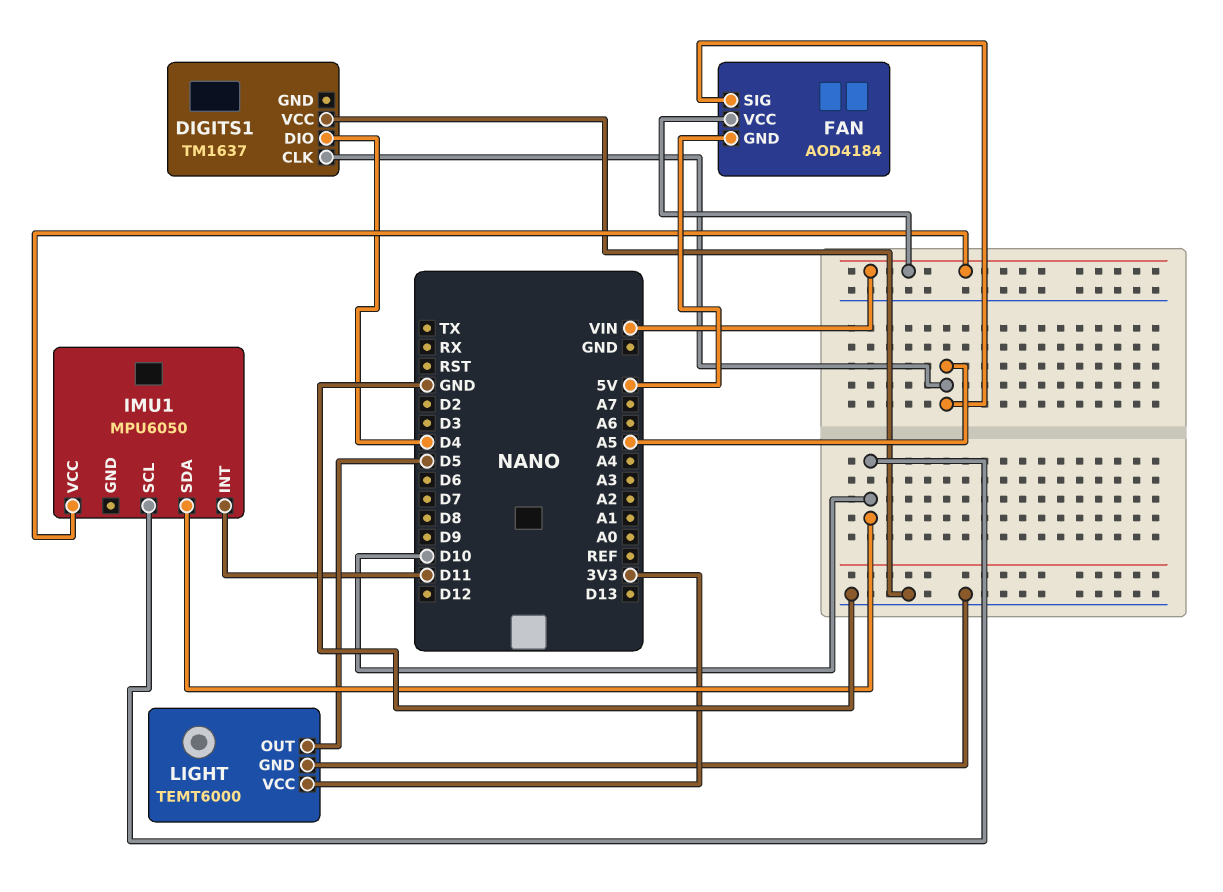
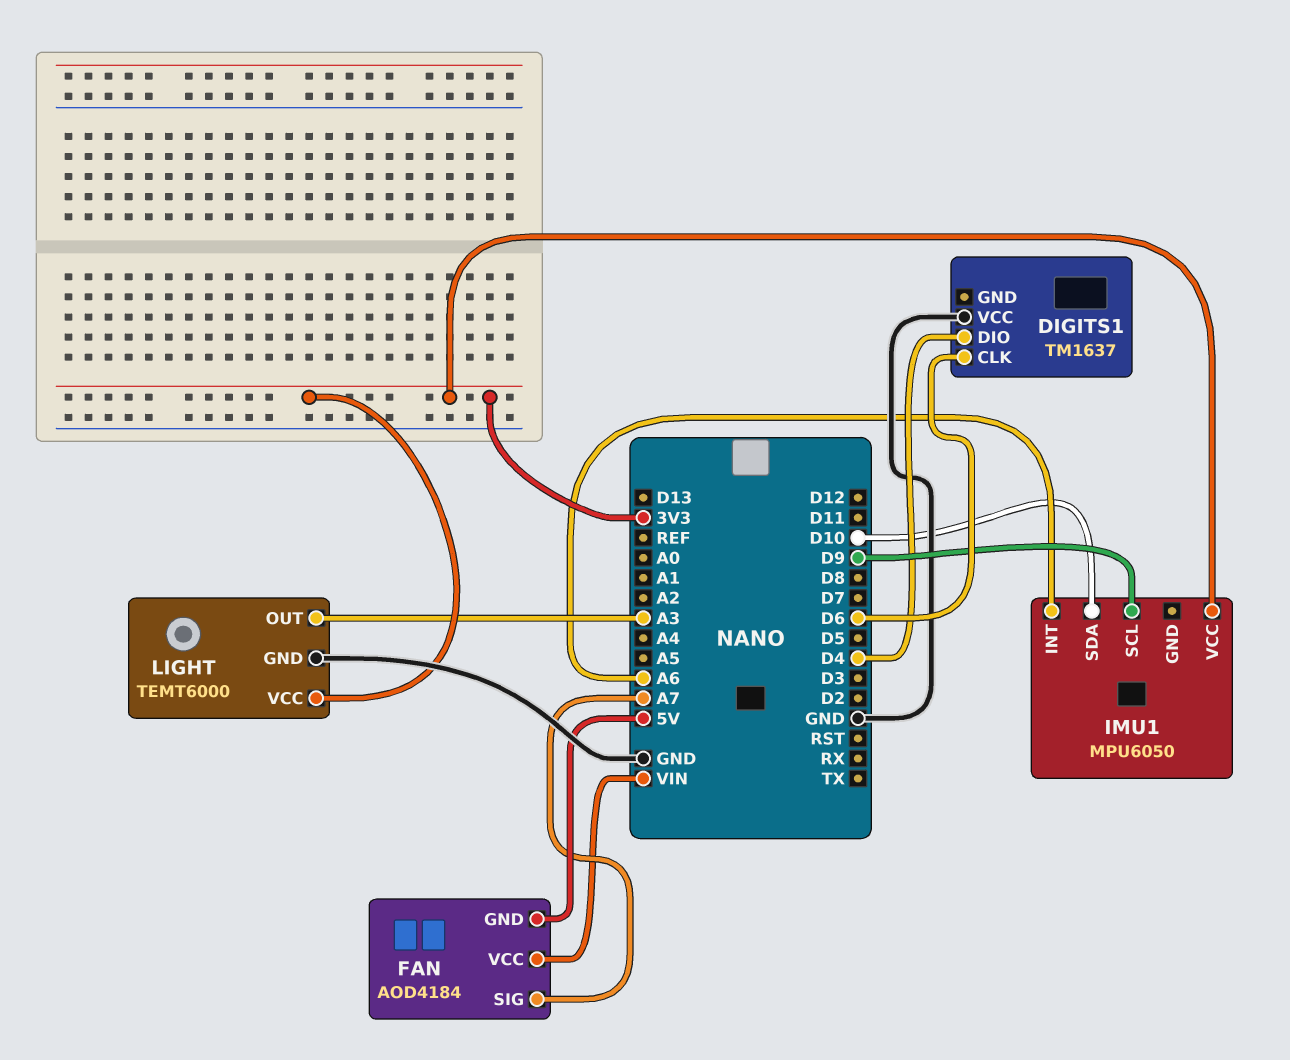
DIGITS1 pin CLK: A5 -> D6
FAN pin SIG: A5 -> A7
IMU1 pin INT: D11 -> A6
IMU1 pin SCL: D10 -> D9
IMU1 pin VCC: VIN -> 3V3
LIGHT pin OUT: D5 -> A3

